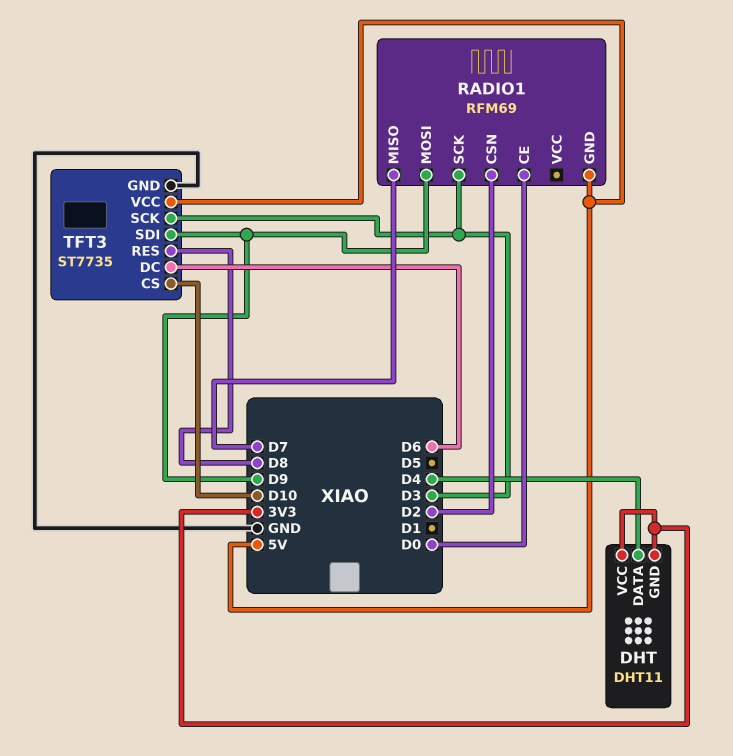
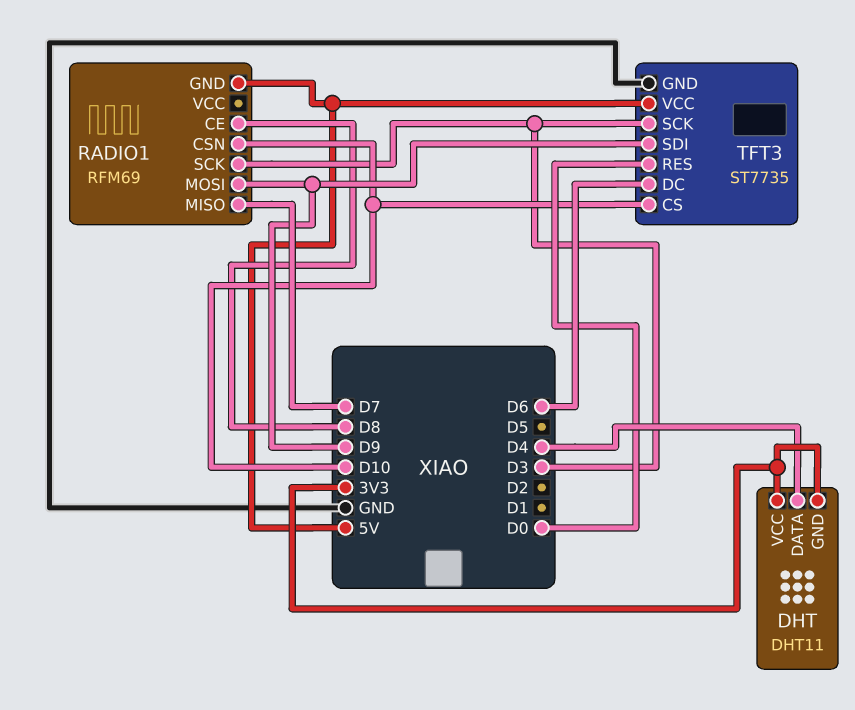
RADIO1 pin CE: D0 -> D8
RADIO1 pin CSN: D2 -> D10
TFT3 pin RES: D8 -> D0

